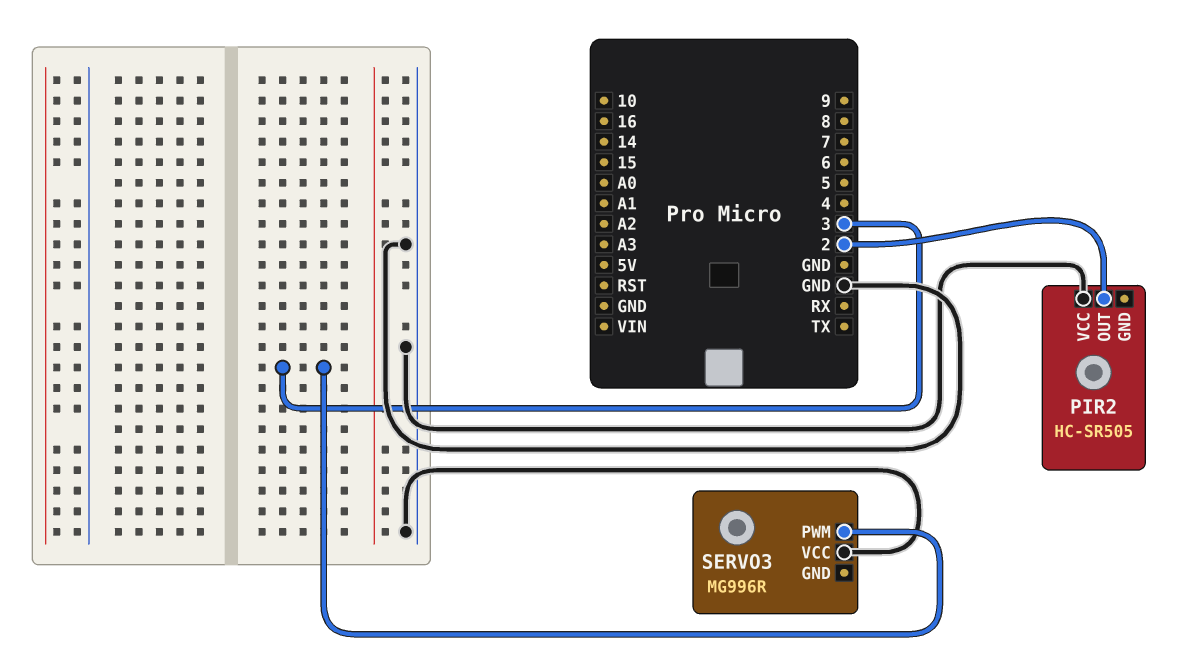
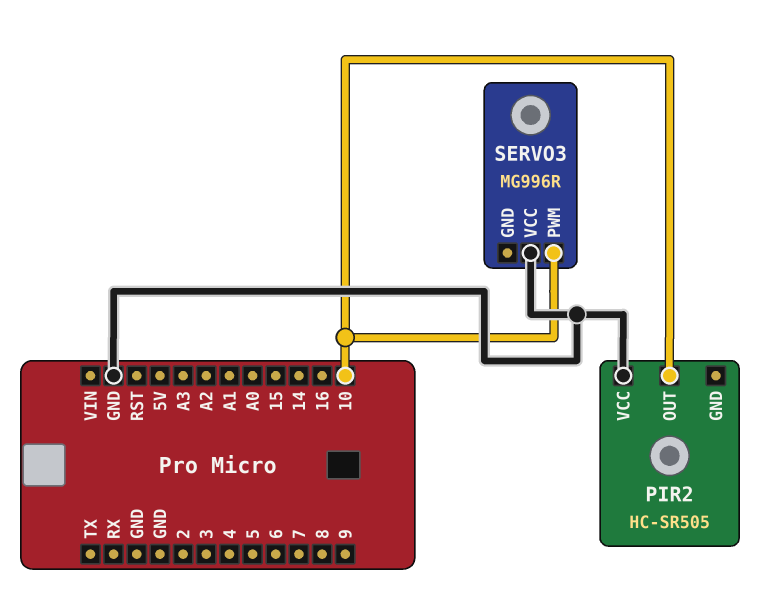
PIR2 pin OUT: 2 -> 10
SERVO3 pin PWM: 3 -> 10

